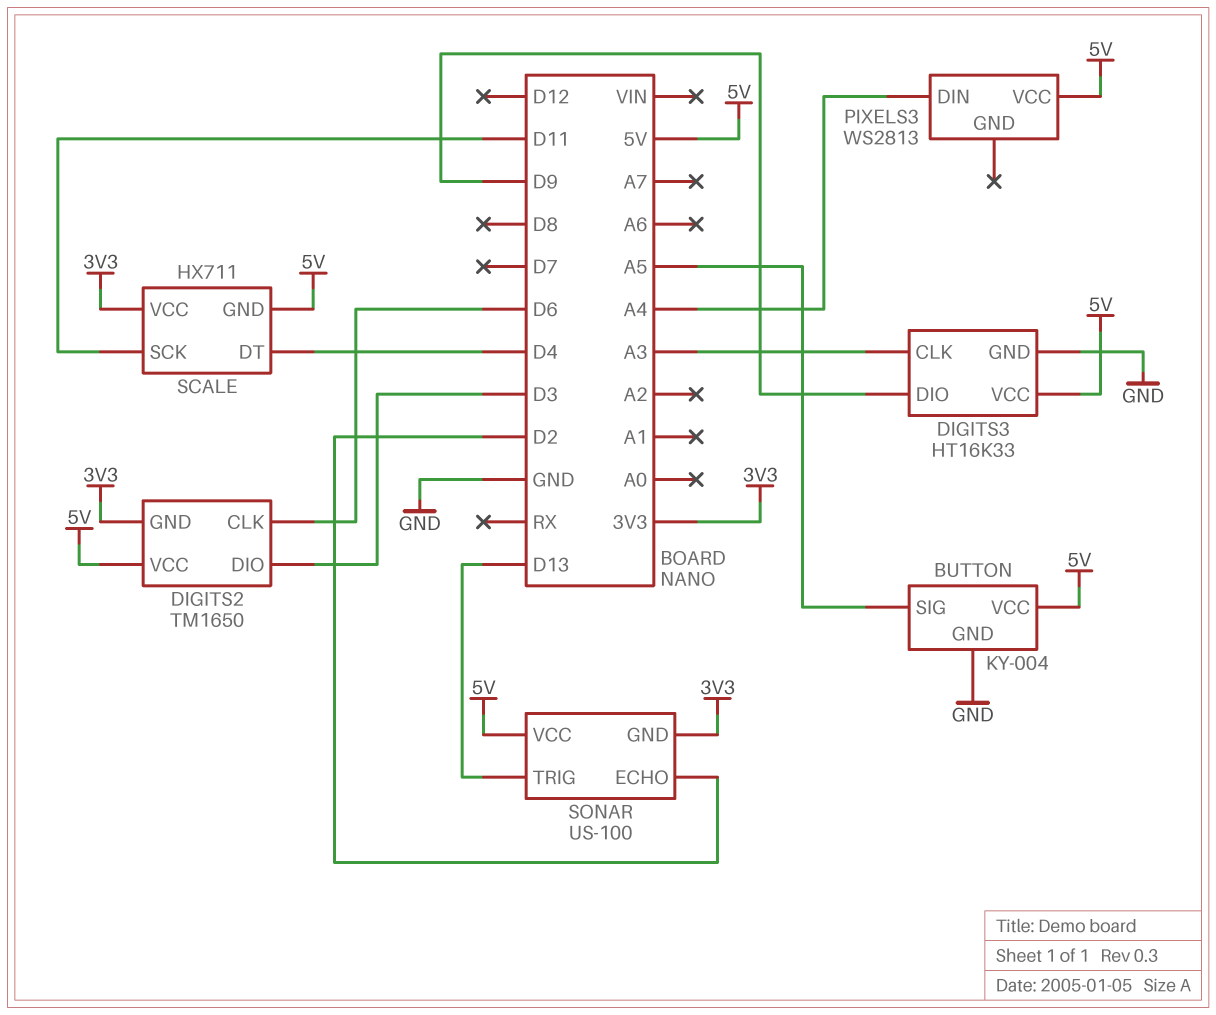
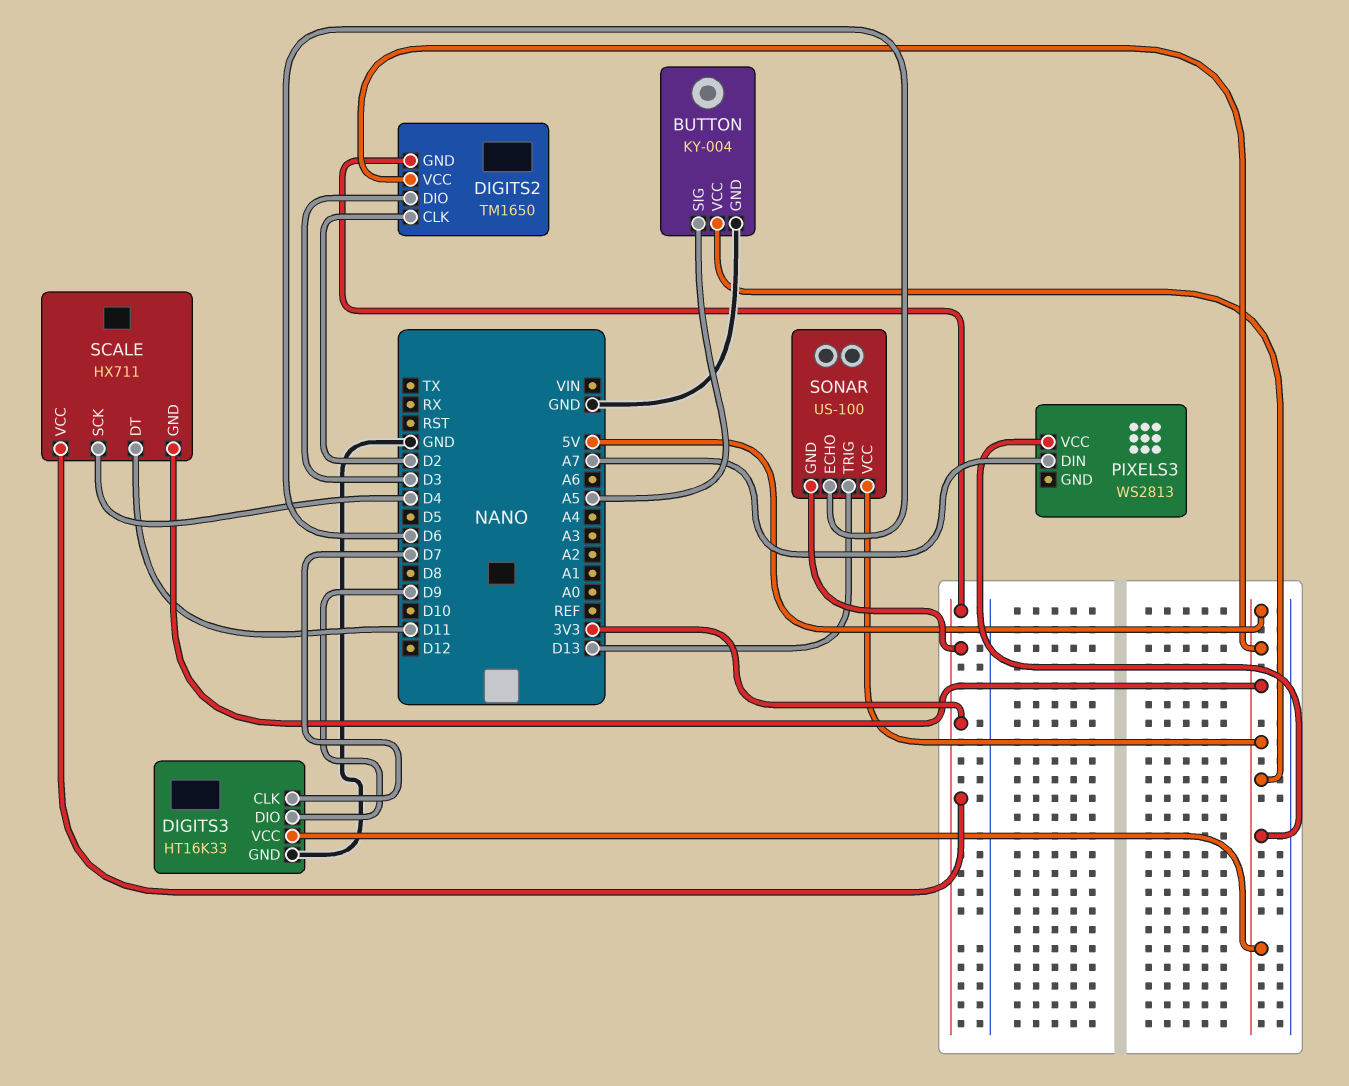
DIGITS2 pin CLK: D6 -> D2
DIGITS3 pin CLK: A3 -> D7
PIXELS3 pin DIN: A4 -> A7
SCALE pin DT: D4 -> D11
SCALE pin SCK: D11 -> D4
SONAR pin ECHO: D2 -> D6

